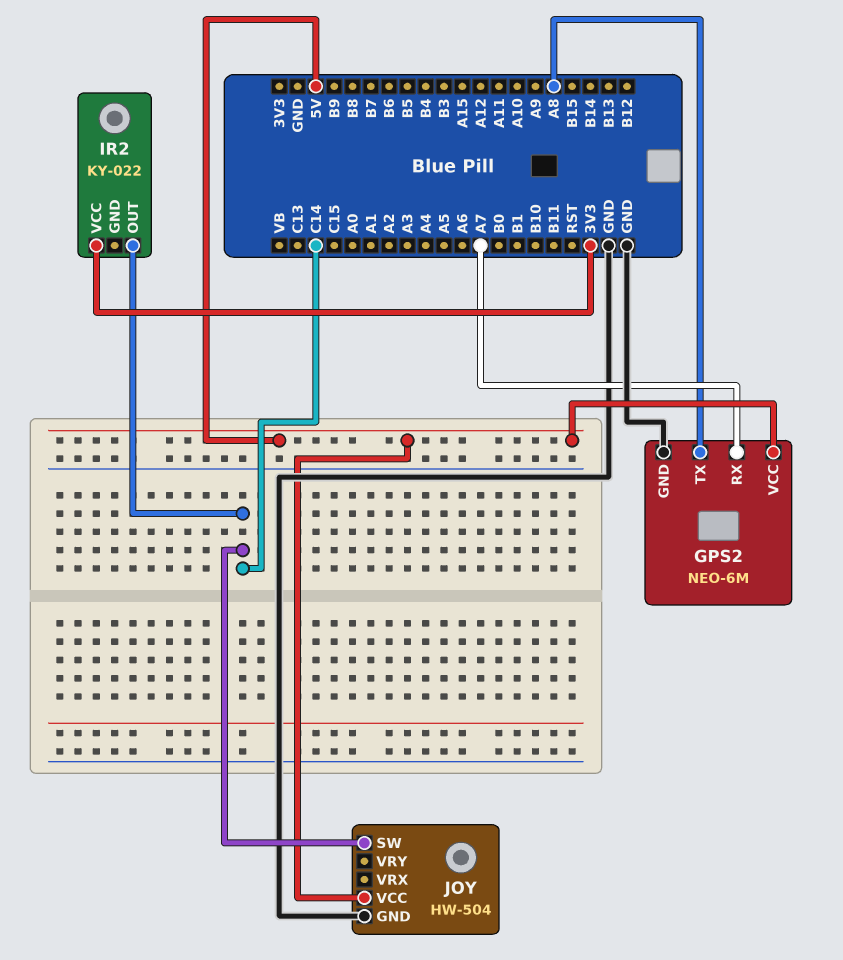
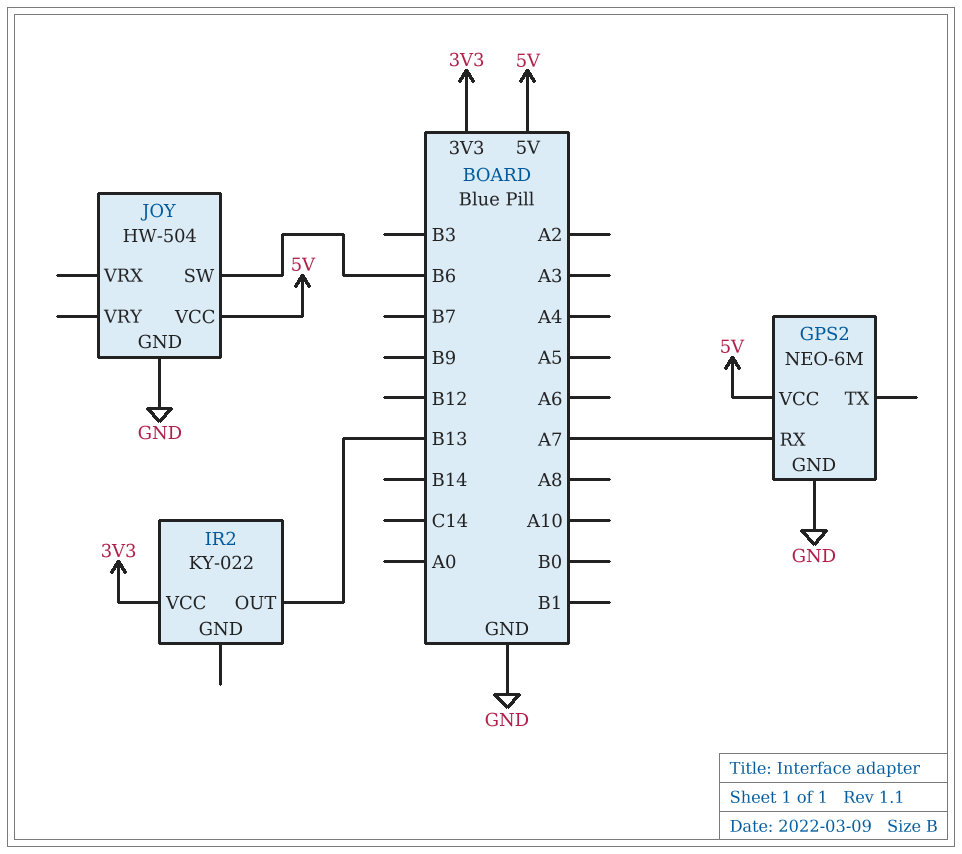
GPS2 pin TX: A8 -> none
IR2 pin OUT: C14 -> B13
JOY pin SW: C14 -> B6

